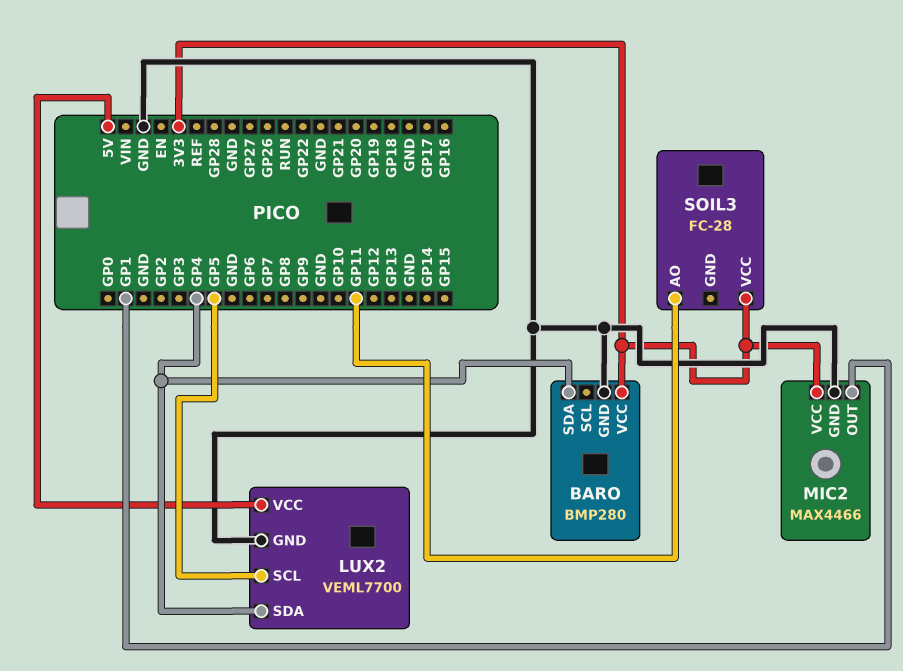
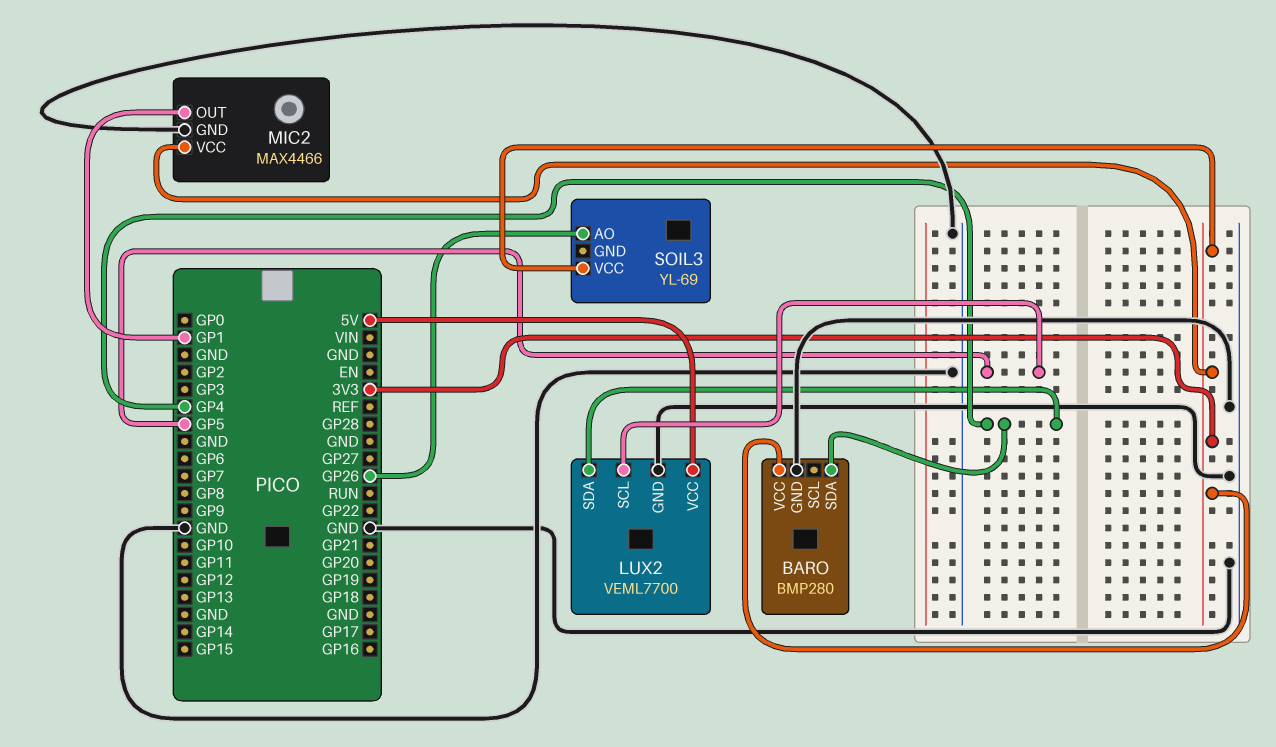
SOIL3: FC-28 -> YL-69
SOIL3 pin AO: GP11 -> GP26

